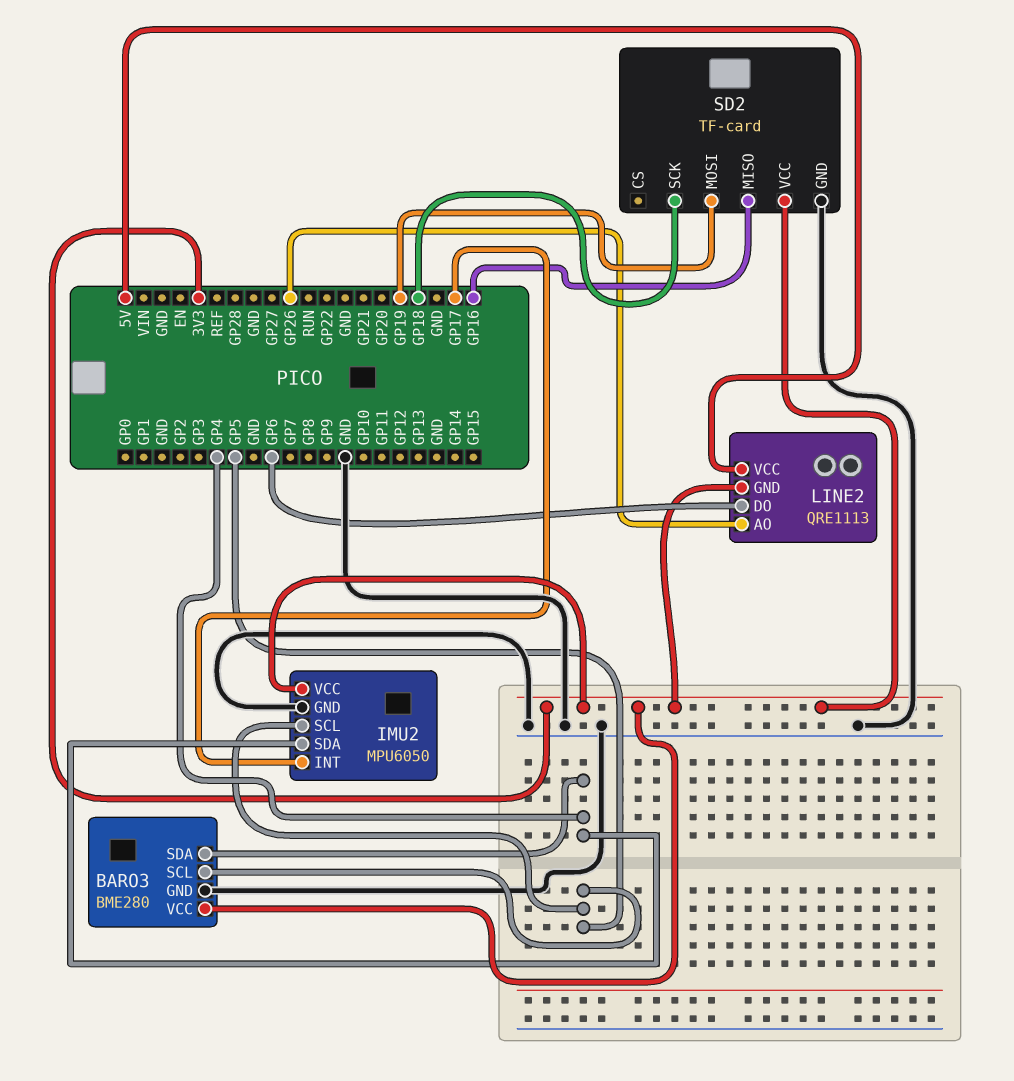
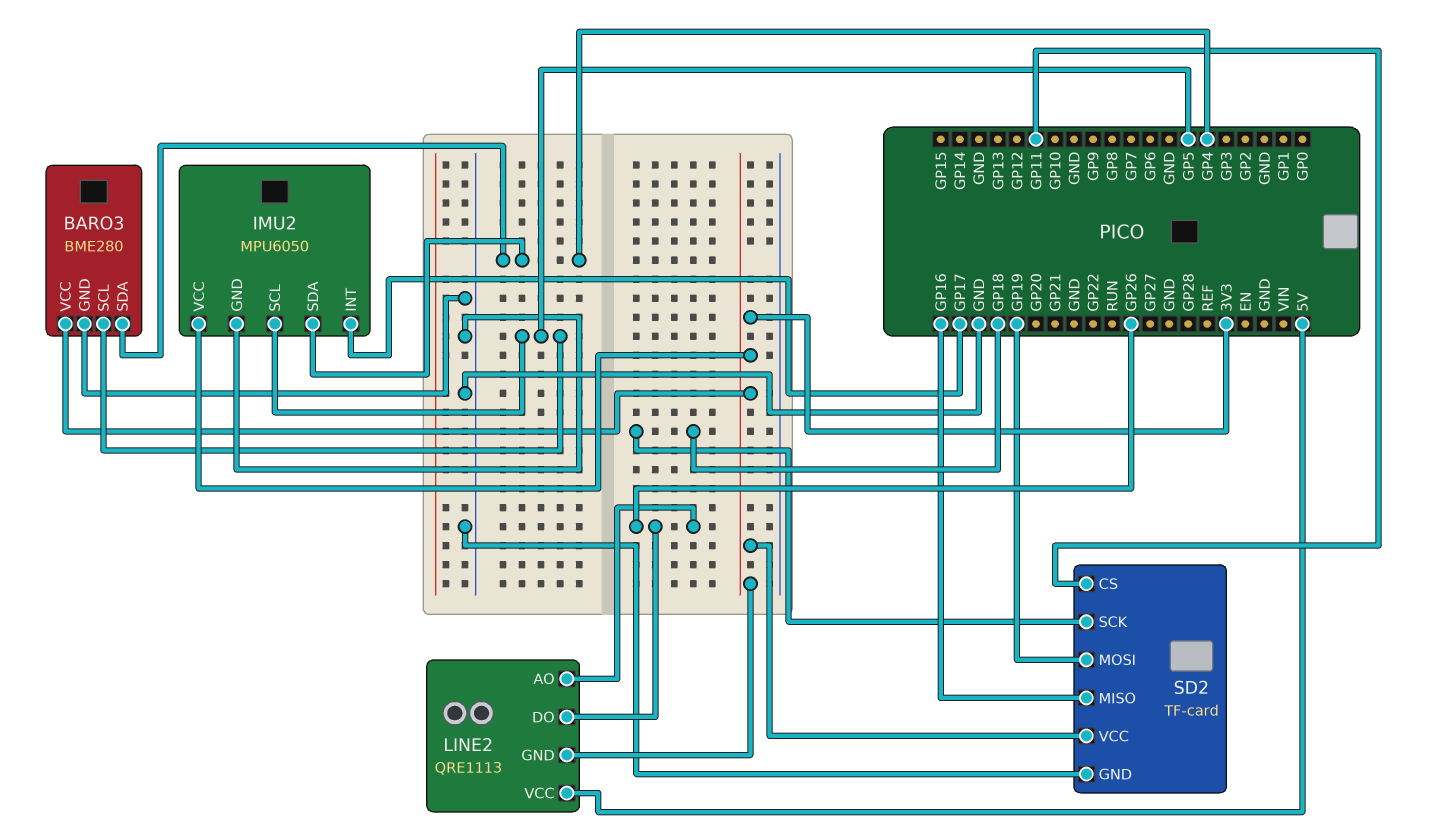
LINE2 pin DO: GP6 -> GP26
SD2 pin CS: none -> GP11

